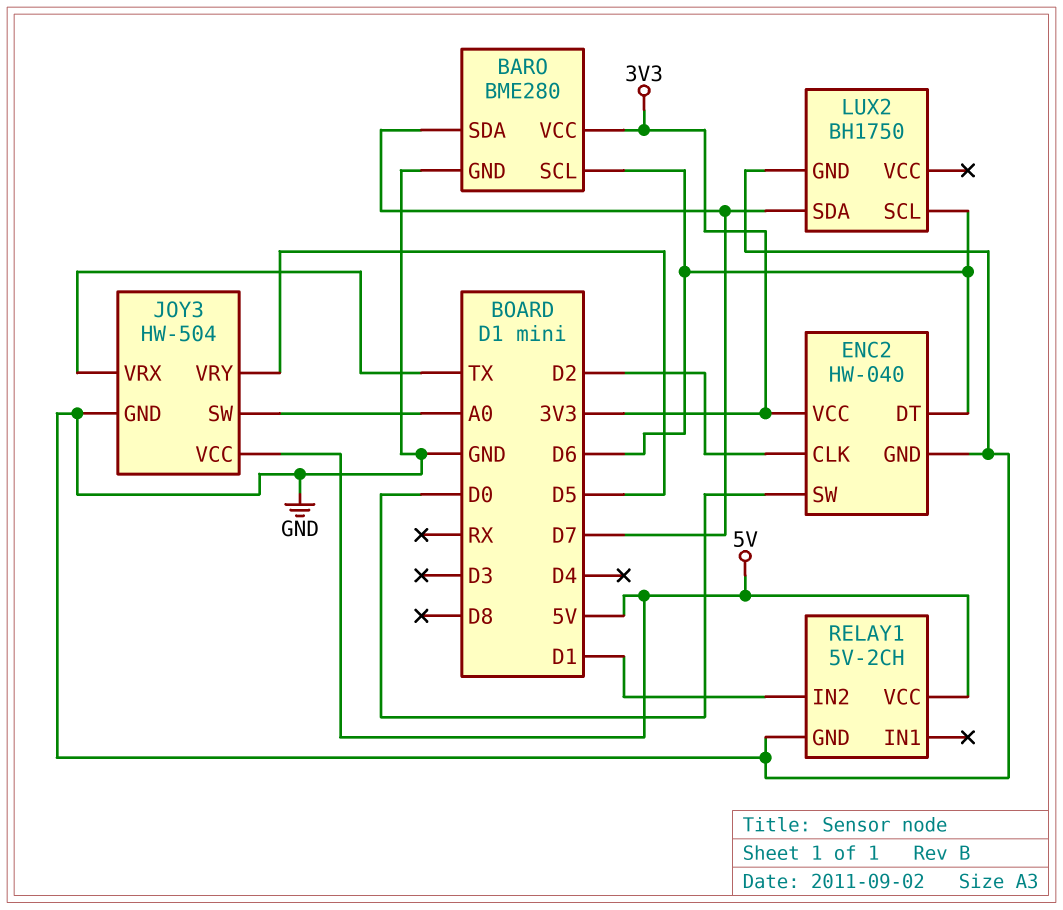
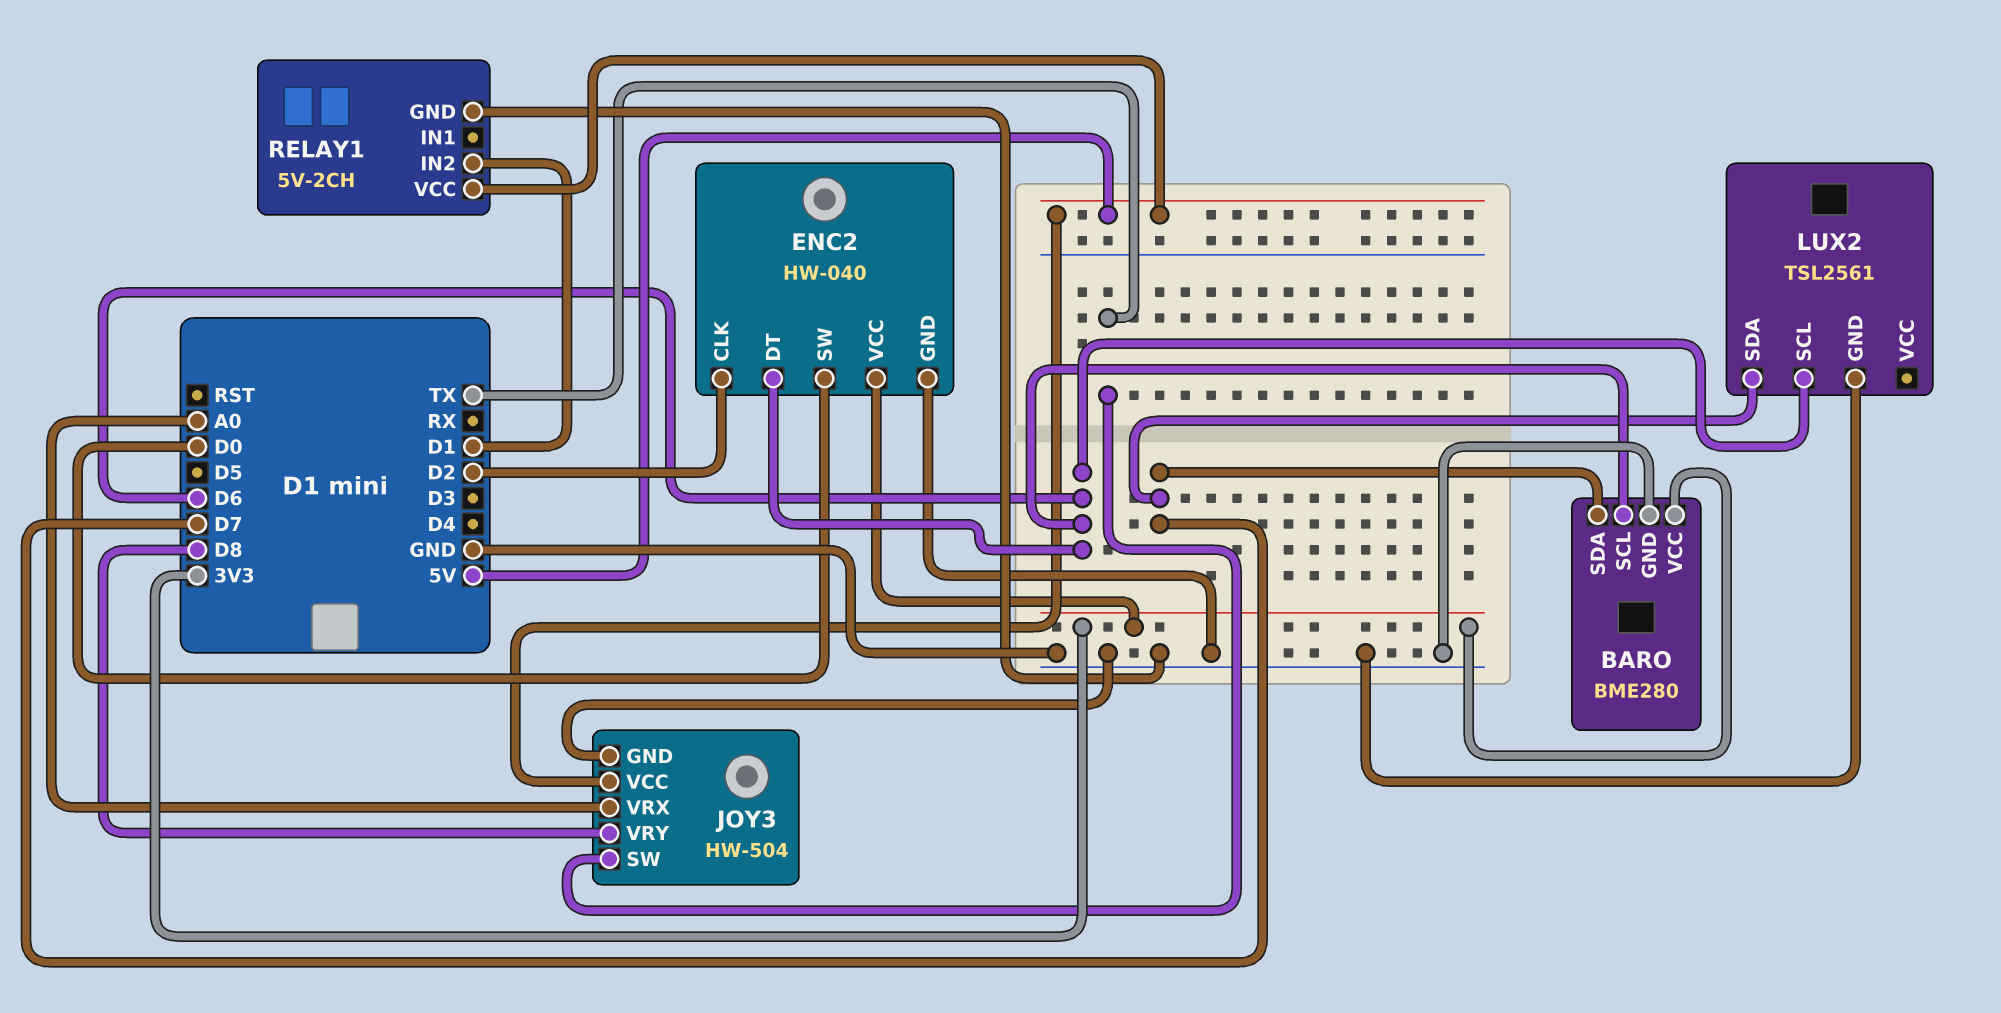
JOY3 pin SW: A0 -> TX
JOY3 pin VRX: TX -> A0
JOY3 pin VRY: D5 -> D8
LUX2: BH1750 -> TSL2561

